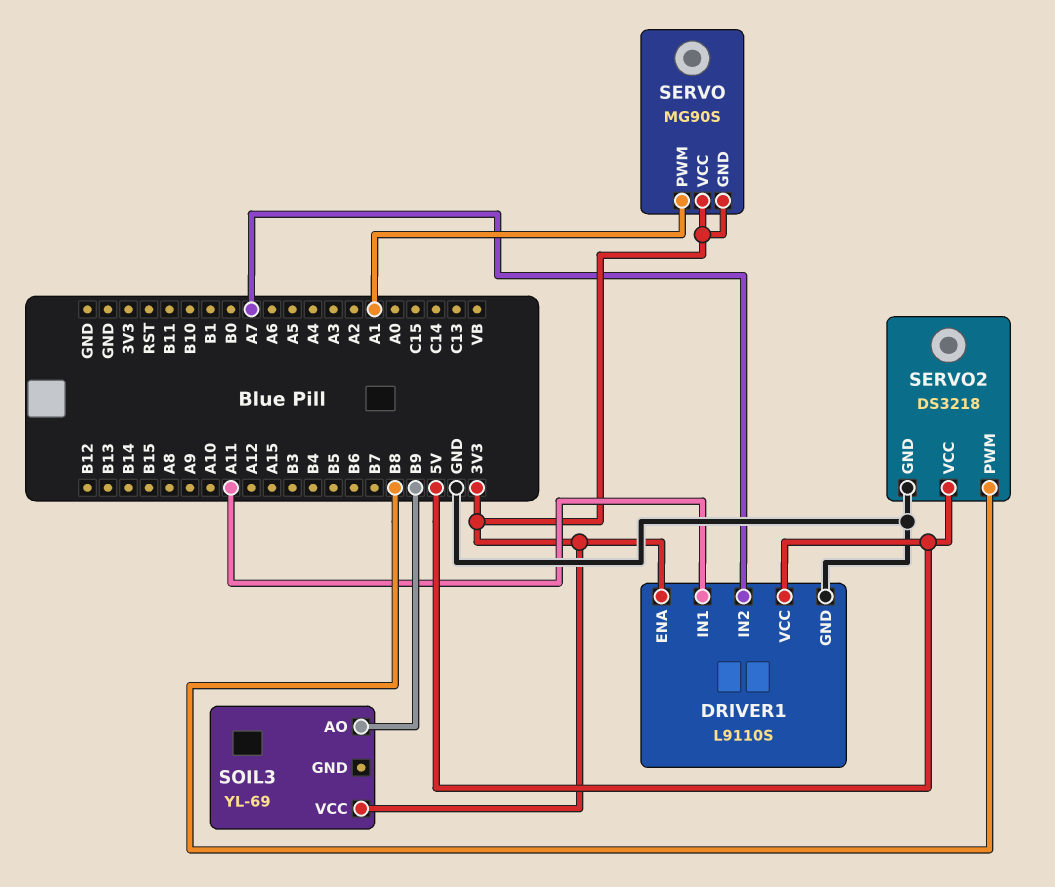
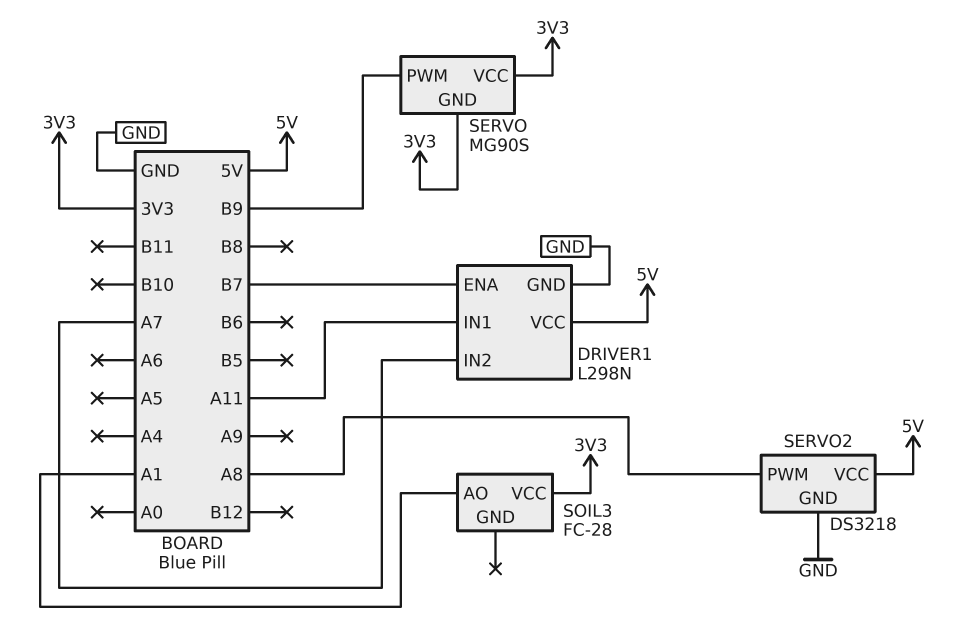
DRIVER1: L9110S -> L298N
DRIVER1 pin ENA: 3V3 -> B7
SERVO pin PWM: A1 -> B9
SERVO2 pin PWM: B8 -> A8
SOIL3: YL-69 -> FC-28
SOIL3 pin AO: B9 -> A1

